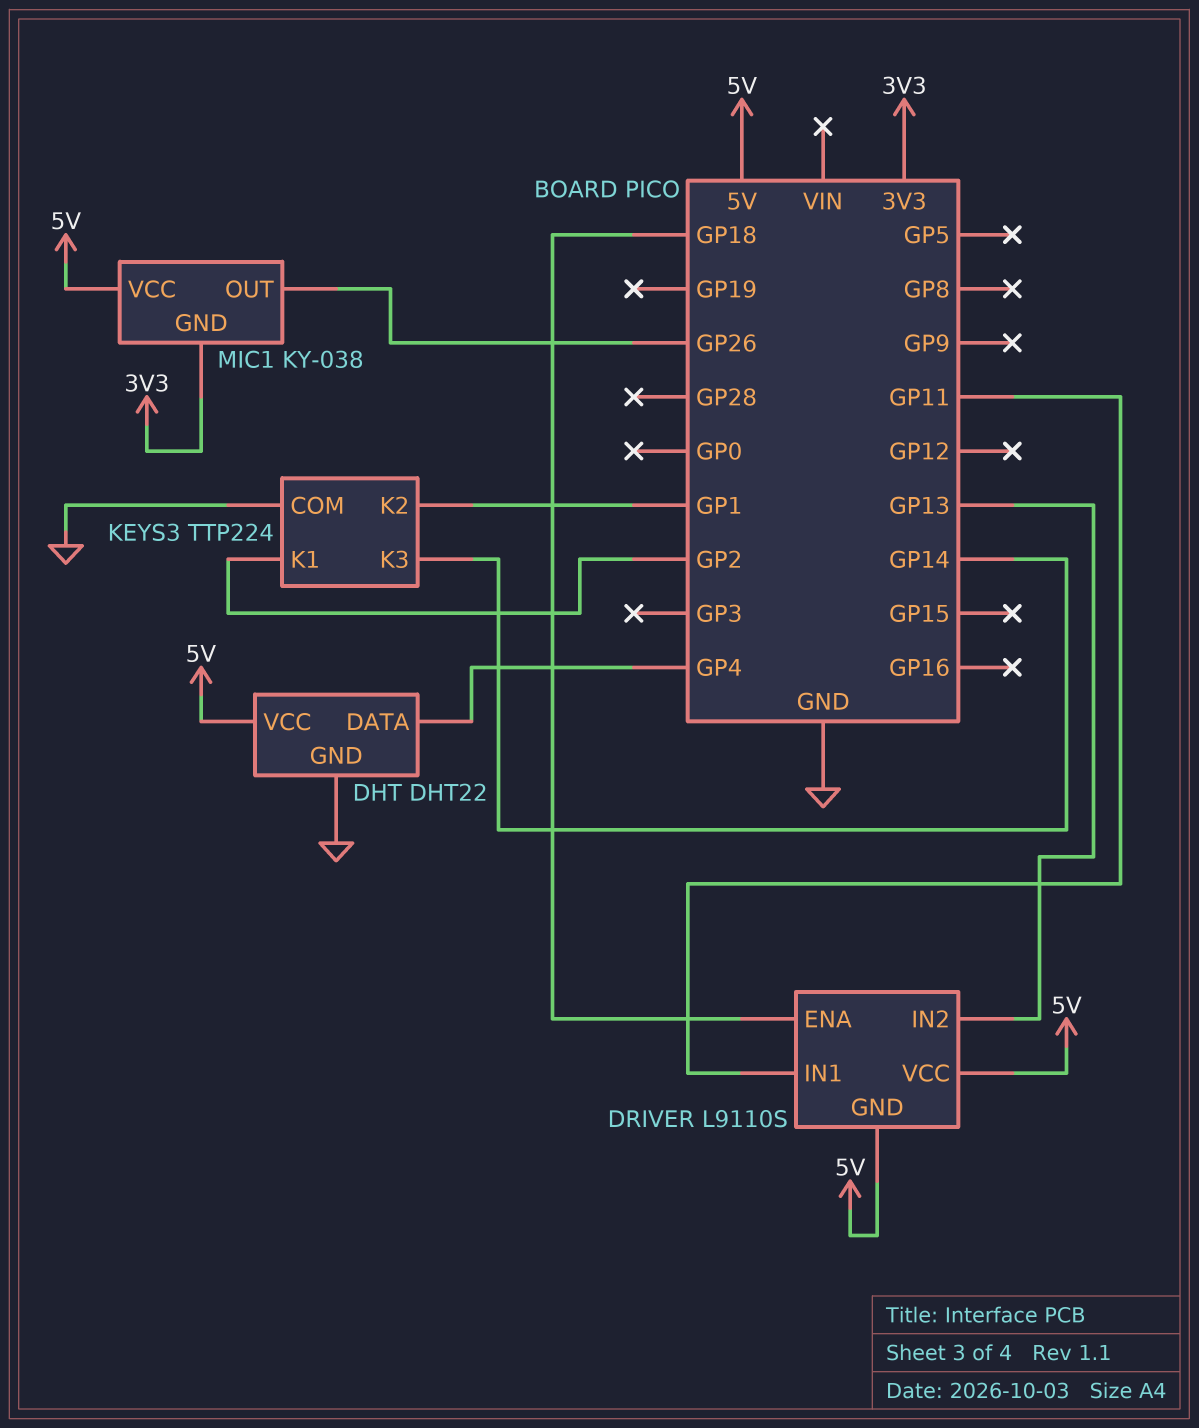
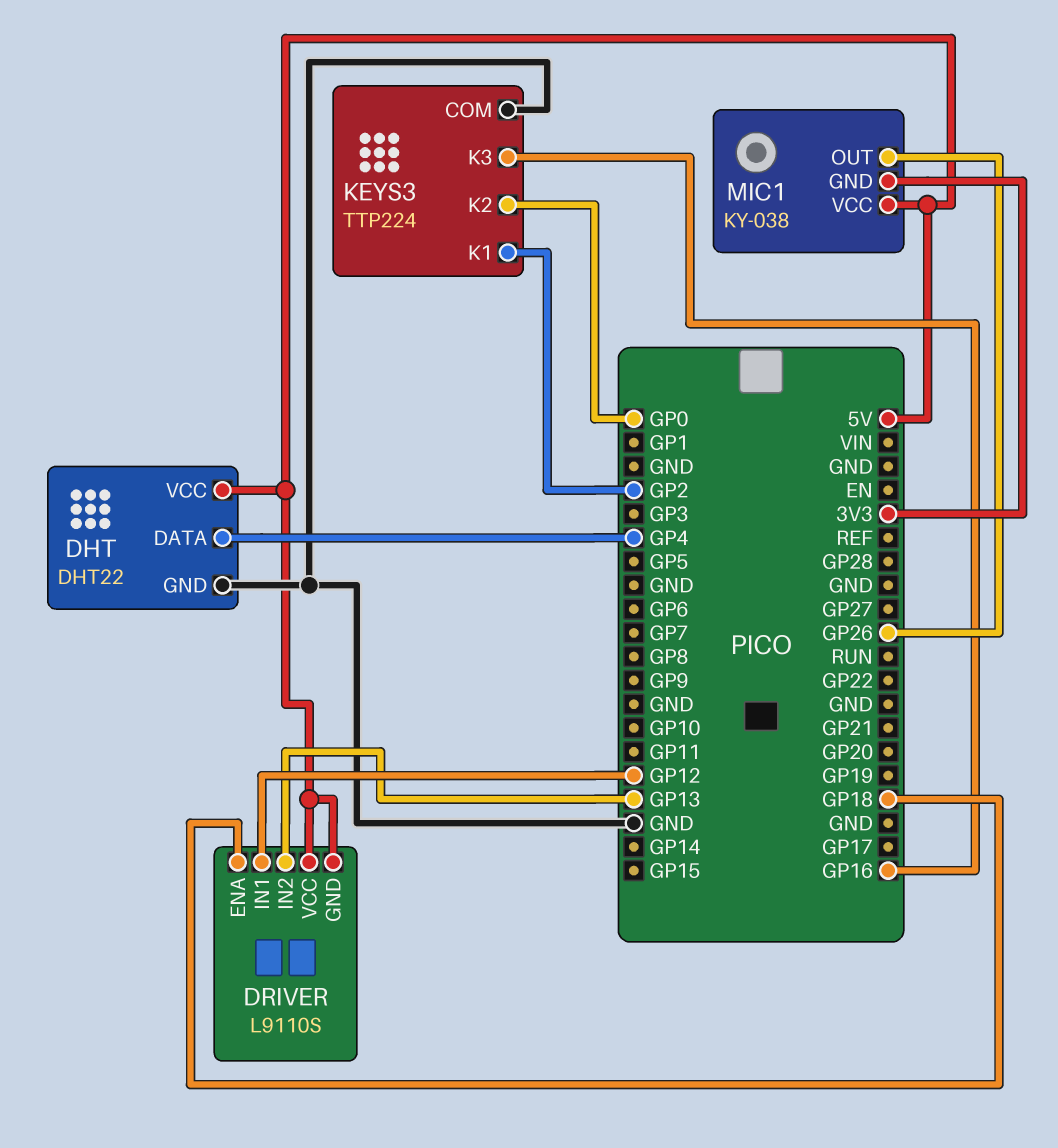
DRIVER pin IN1: GP11 -> GP12
KEYS3 pin K2: GP1 -> GP0
KEYS3 pin K3: GP14 -> GP16

